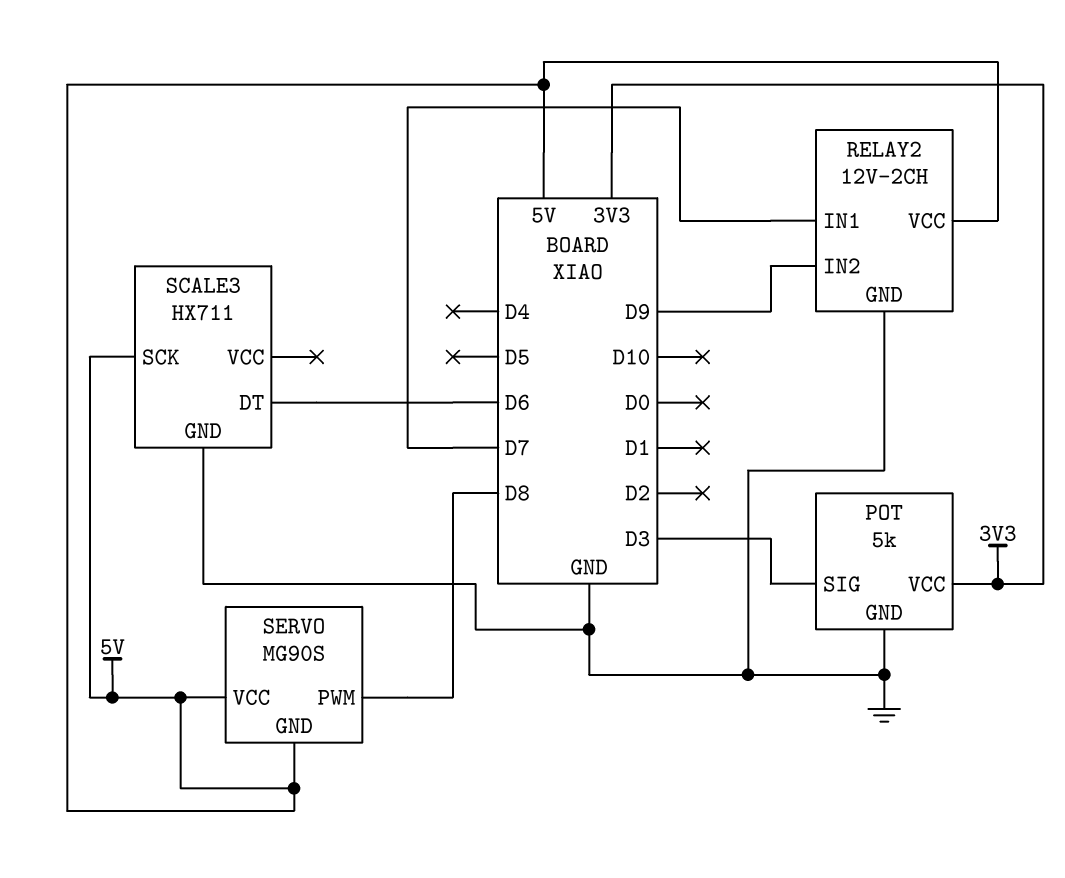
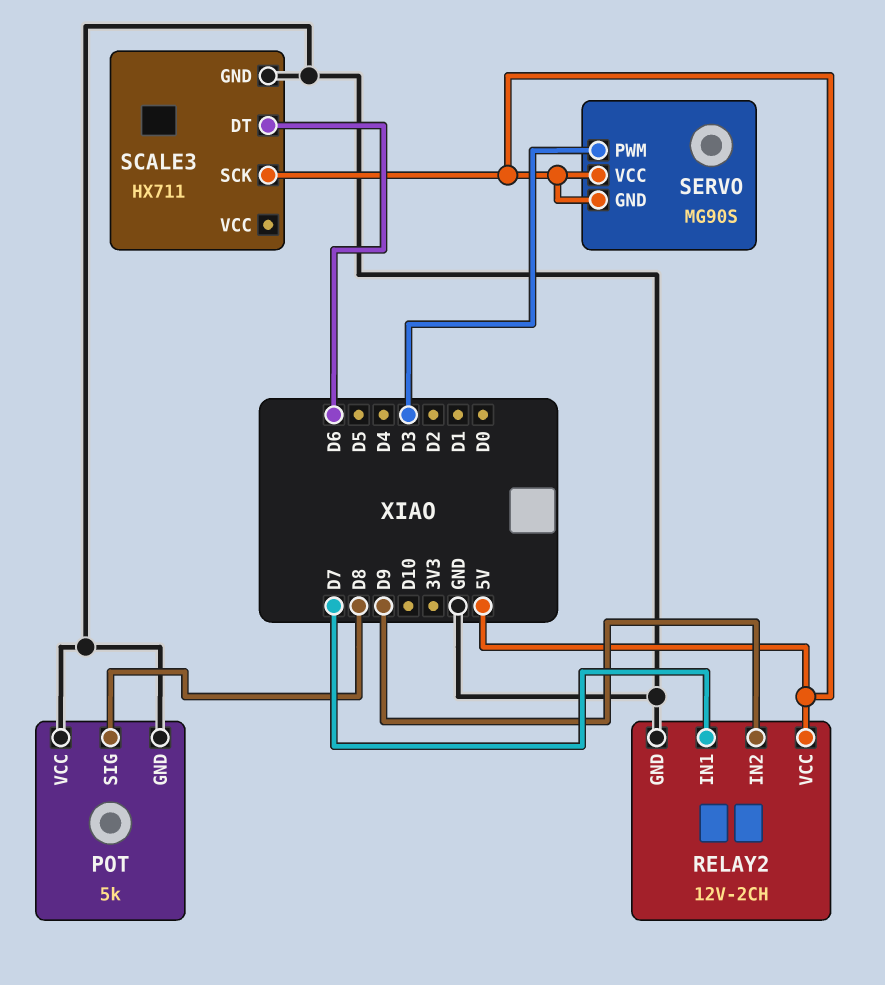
POT pin SIG: D3 -> D8
POT pin VCC: 3V3 -> GND
SERVO pin PWM: D8 -> D3

